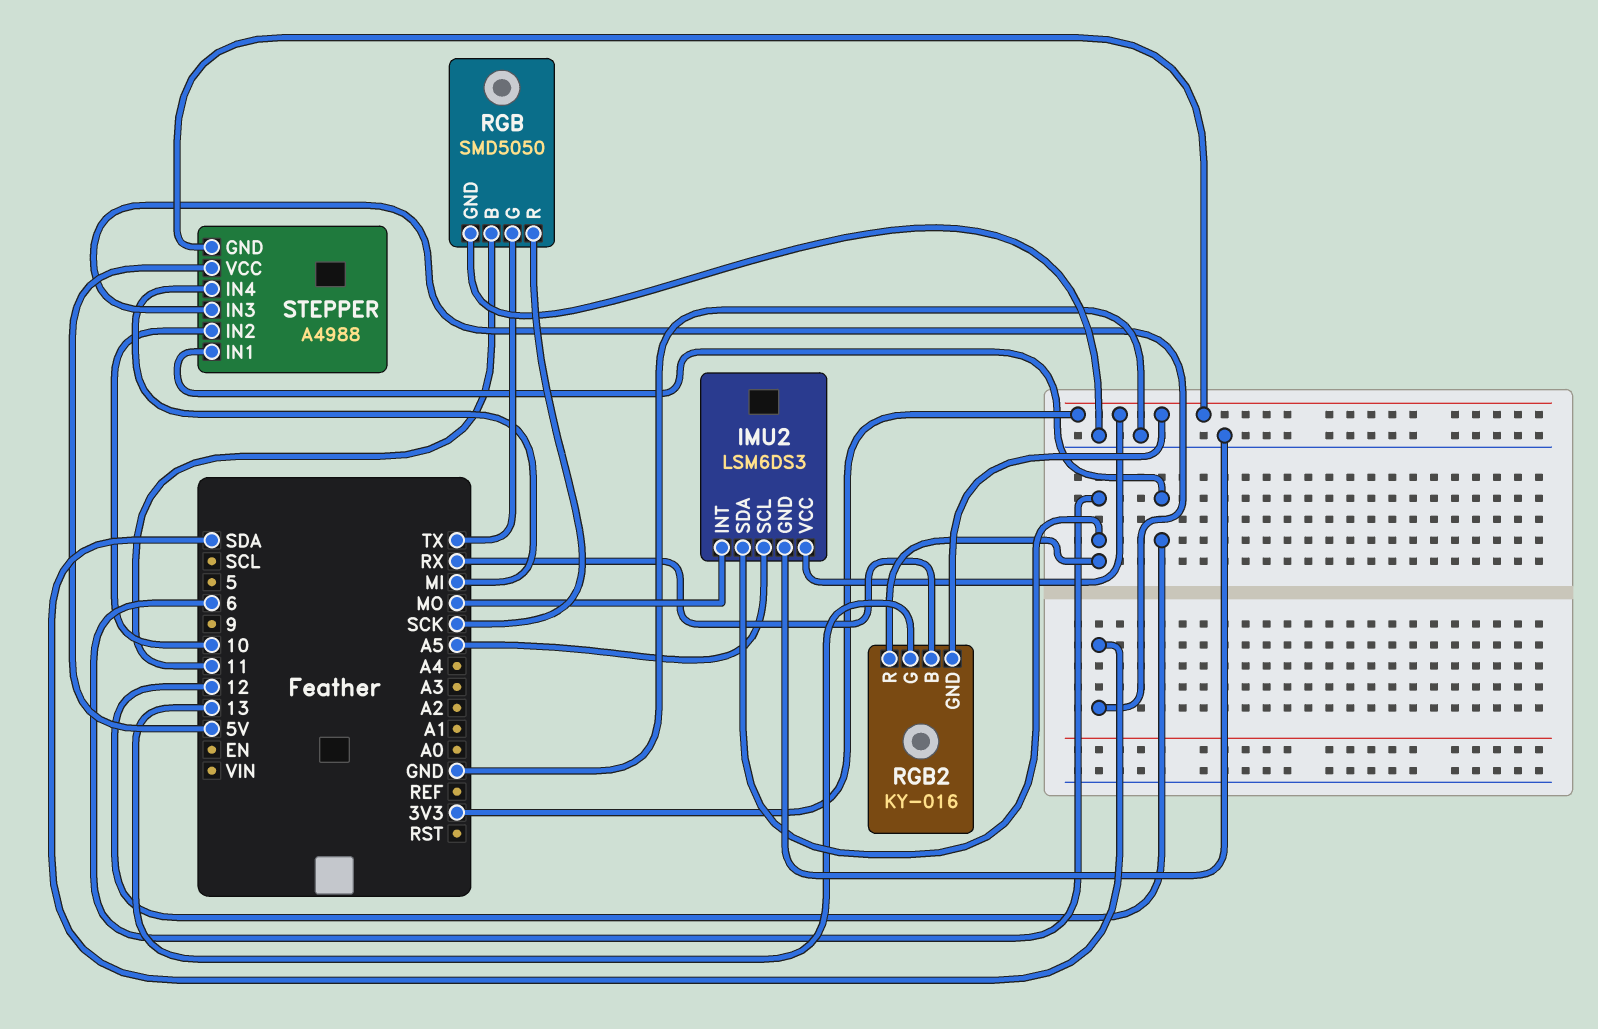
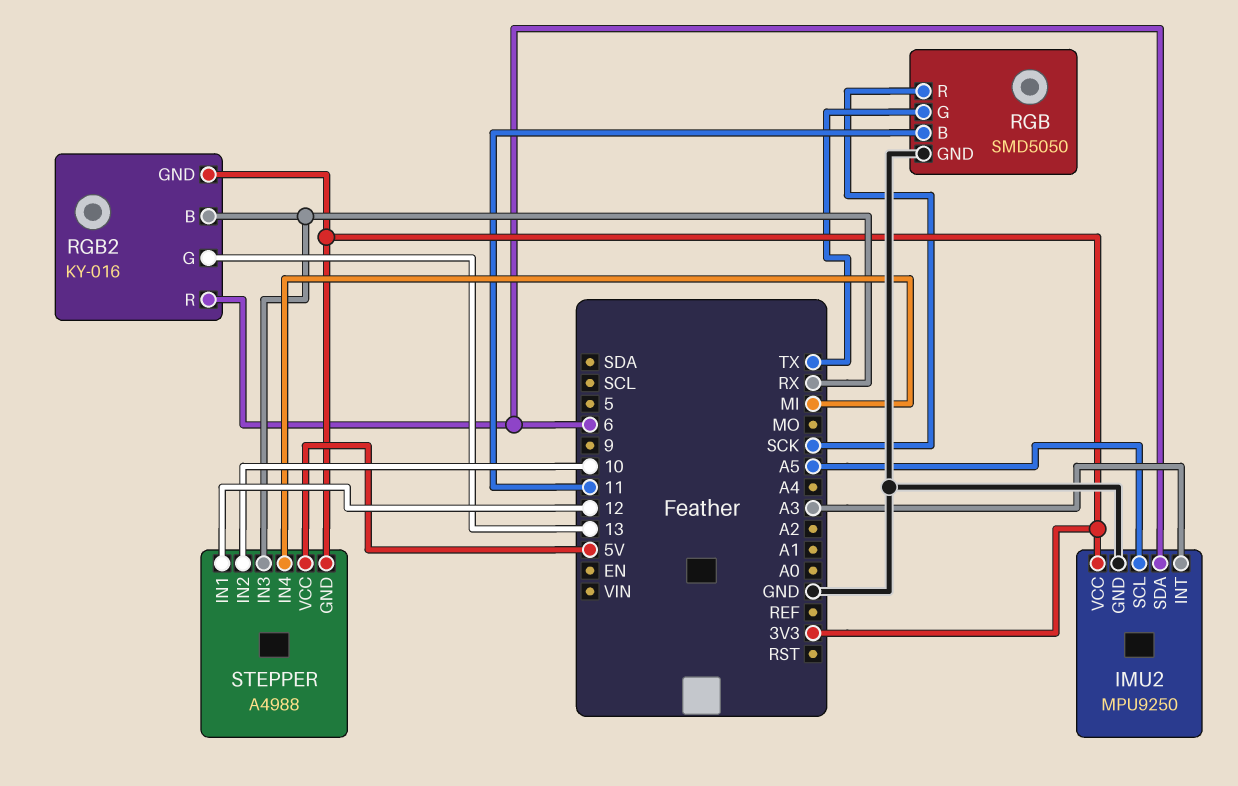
IMU2: LSM6DS3 -> MPU9250
IMU2 pin INT: MO -> A3
STEPPER pin IN3: SDA -> RX

